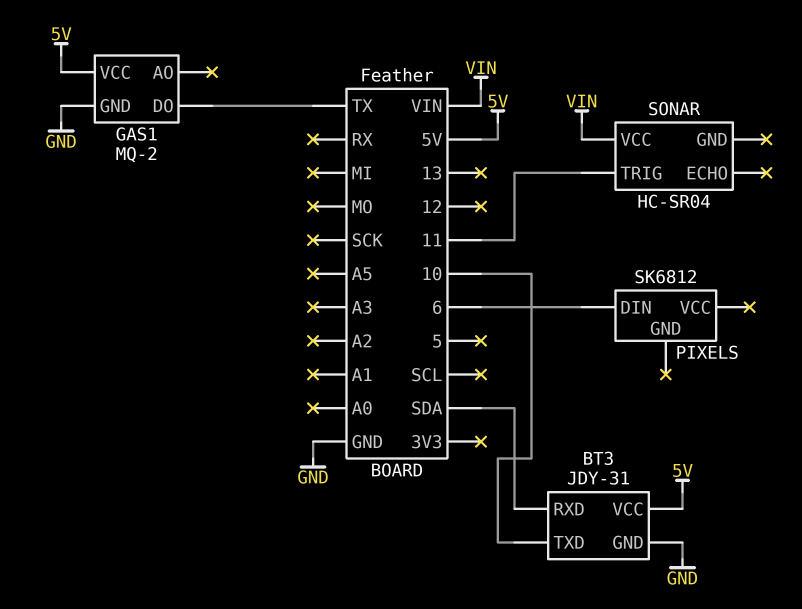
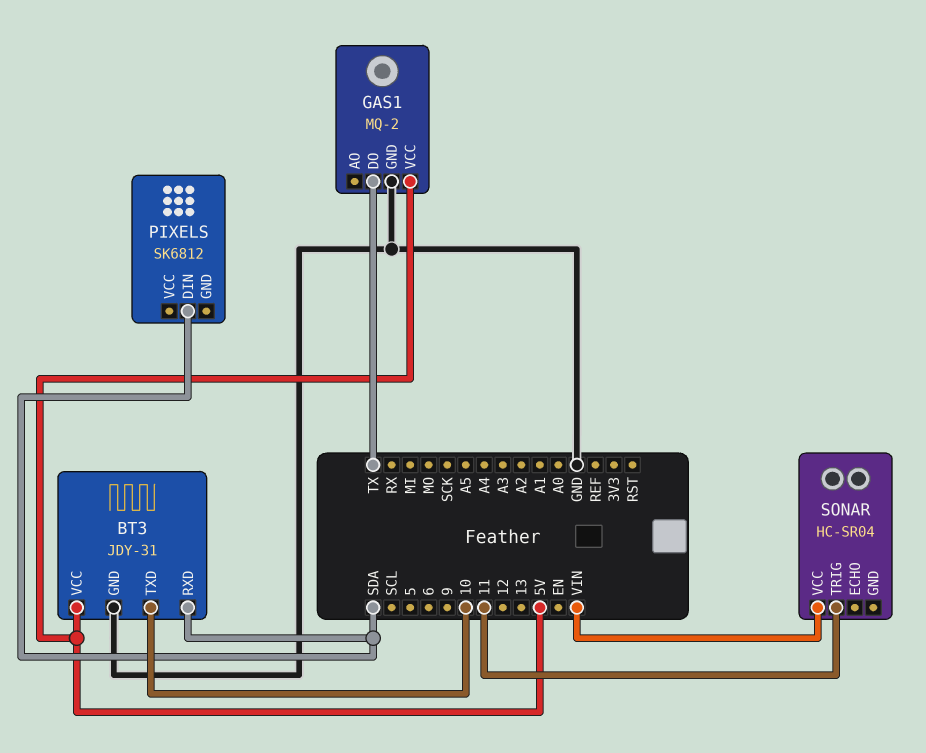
PIXELS pin DIN: 6 -> SDA

